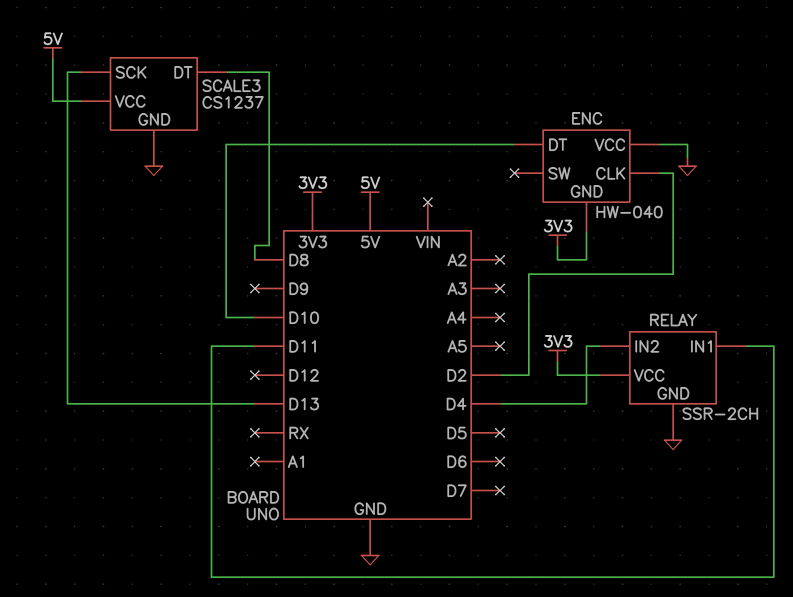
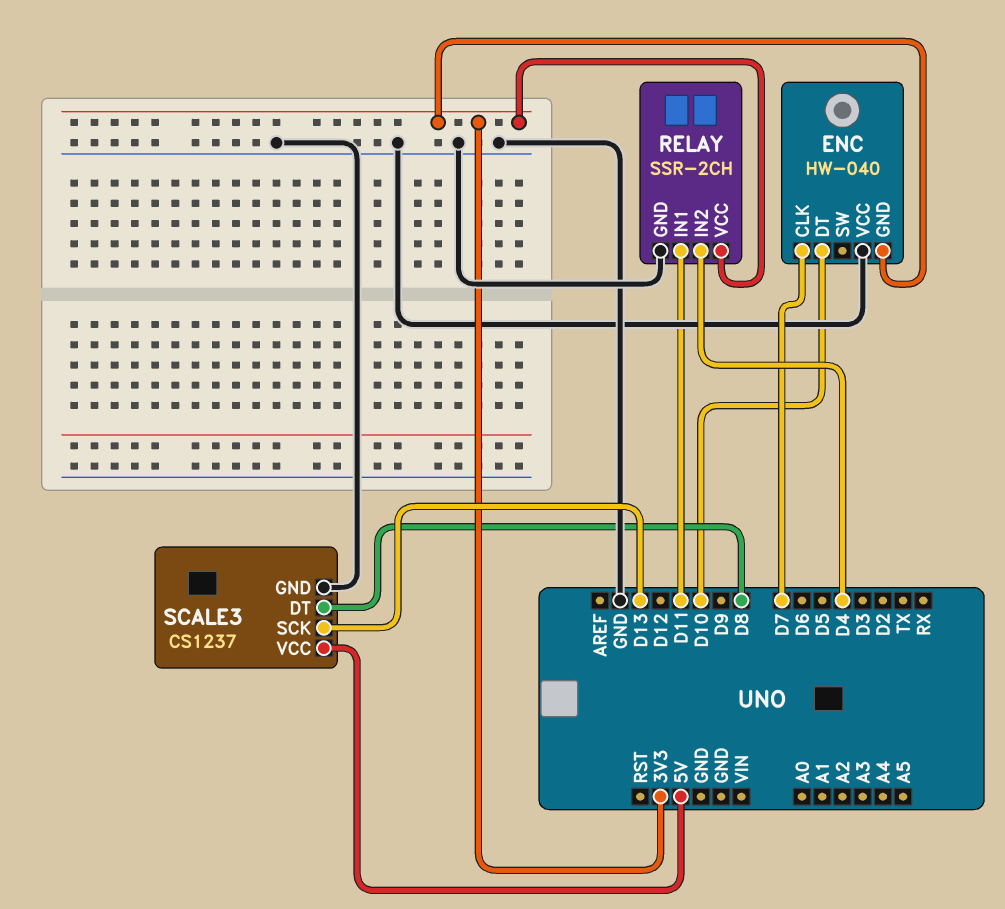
ENC pin CLK: D2 -> D7

